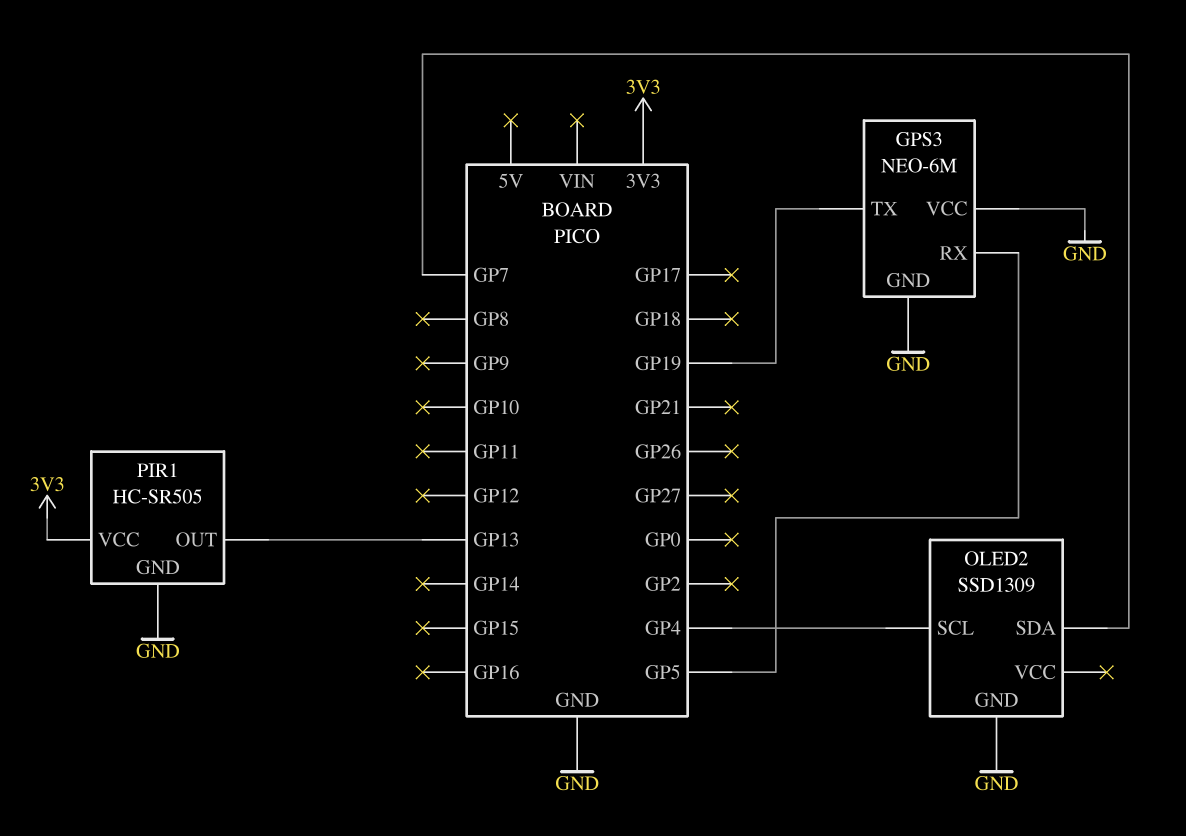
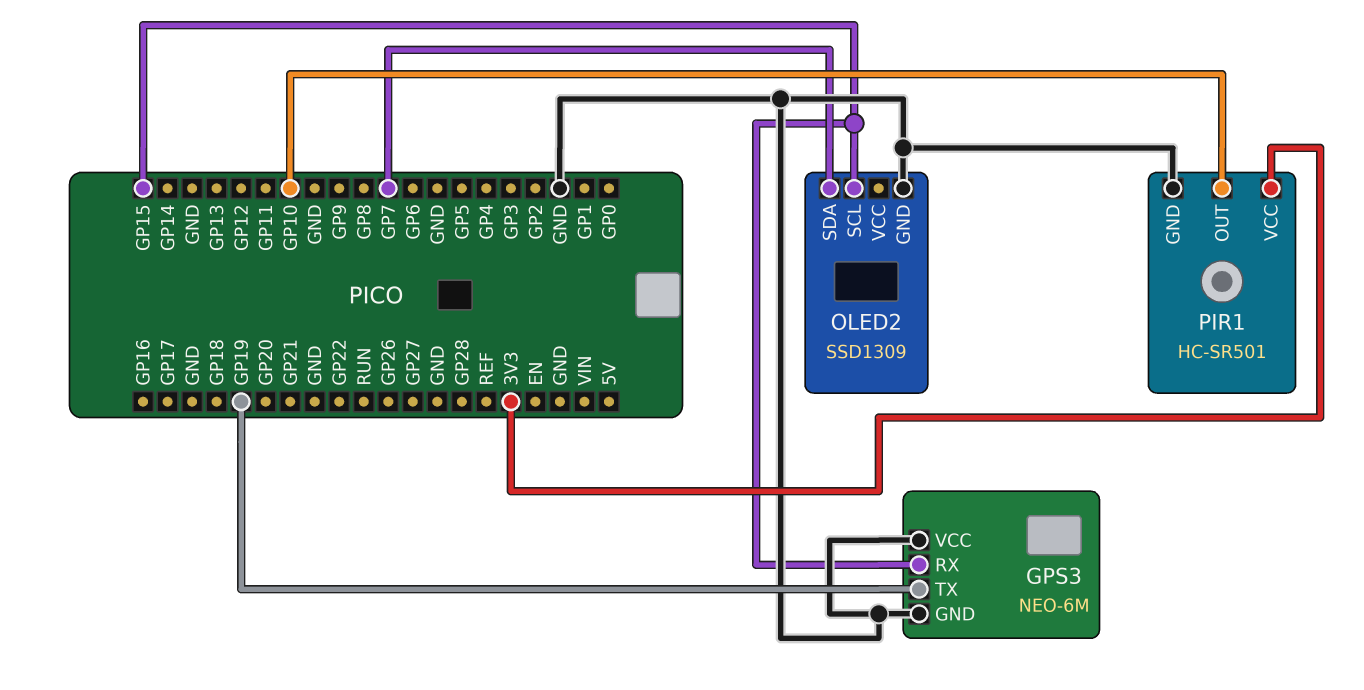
GPS3 pin RX: GP5 -> GP15
OLED2 pin SCL: GP4 -> GP15
PIR1: HC-SR505 -> HC-SR501
PIR1 pin OUT: GP13 -> GP10

